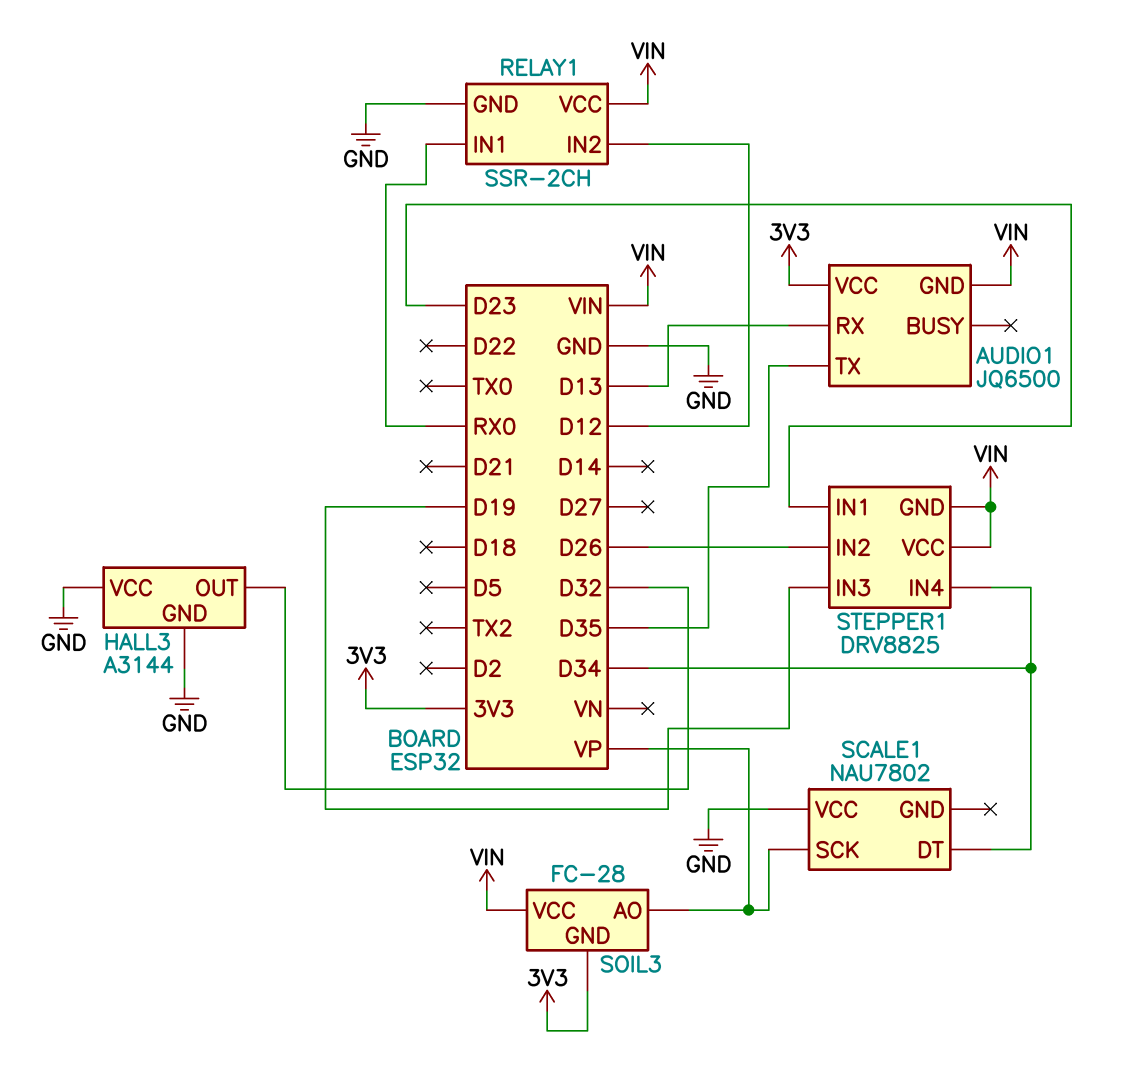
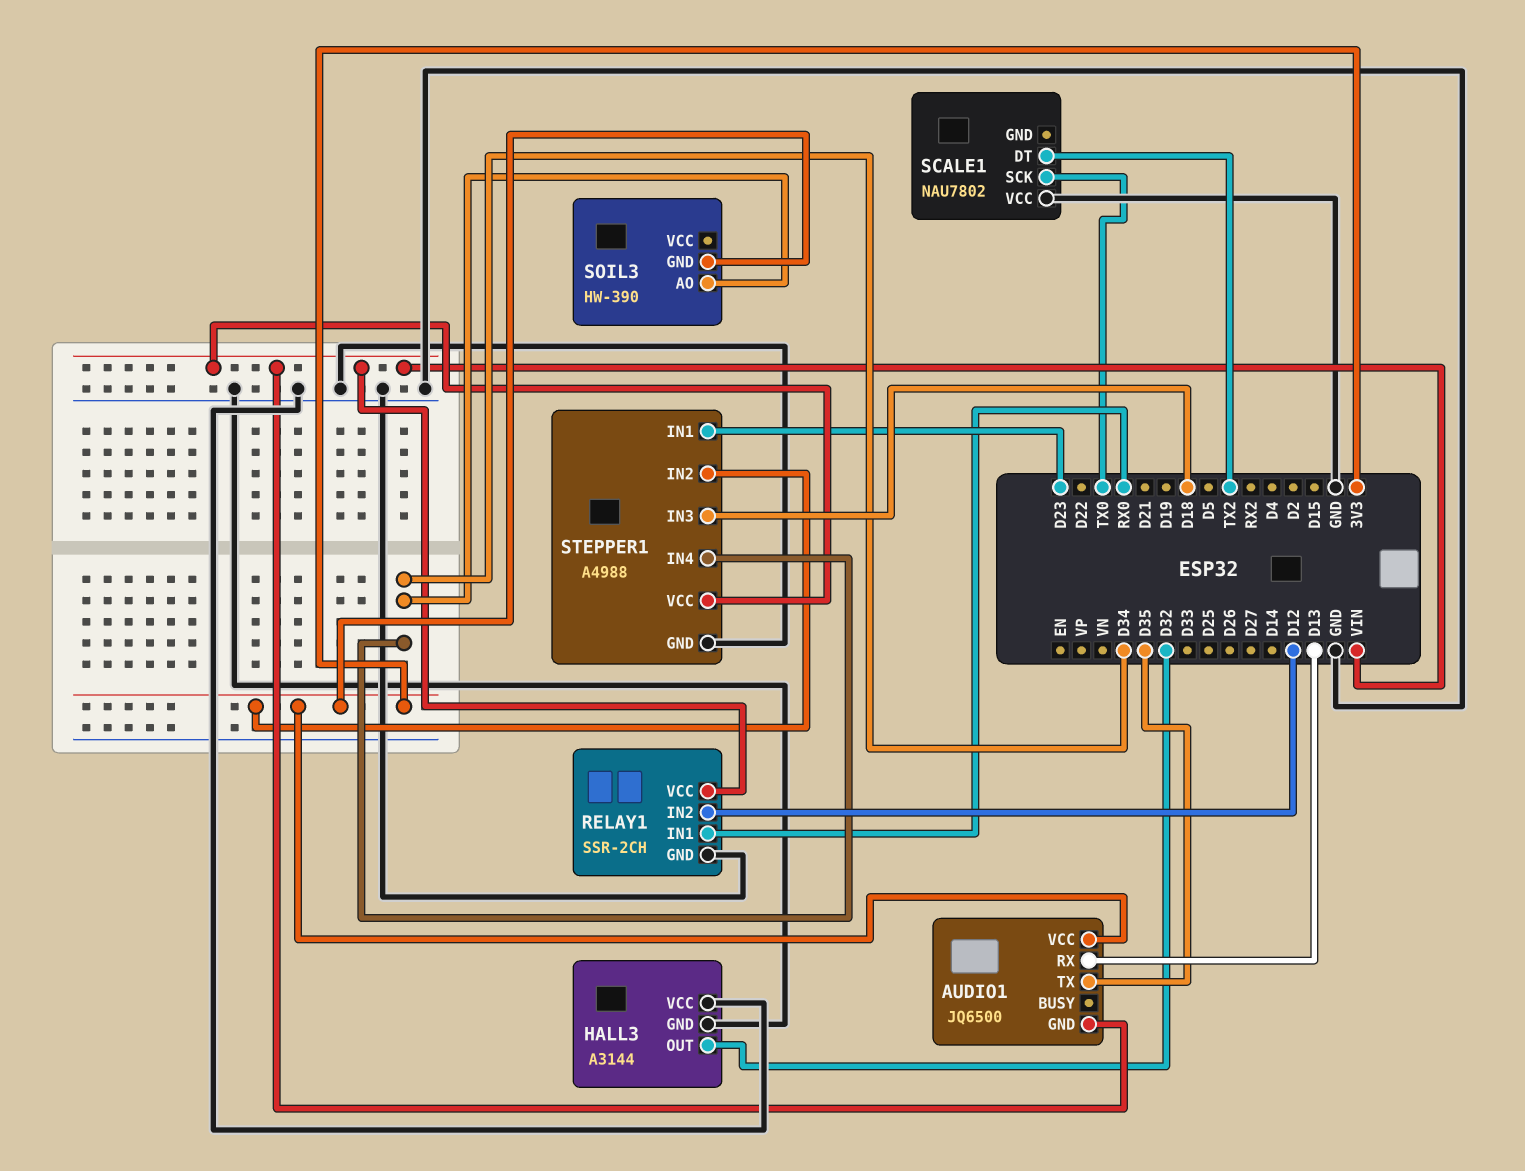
SCALE1 pin DT: D34 -> TX2
SCALE1 pin SCK: VP -> TX0
SOIL3: FC-28 -> HW-390
SOIL3 pin AO: VP -> D34
SOIL3 pin VCC: VIN -> none
STEPPER1: DRV8825 -> A4988
STEPPER1 pin GND: VIN -> GND
STEPPER1 pin IN2: D26 -> 3V3
STEPPER1 pin IN3: D19 -> D18

